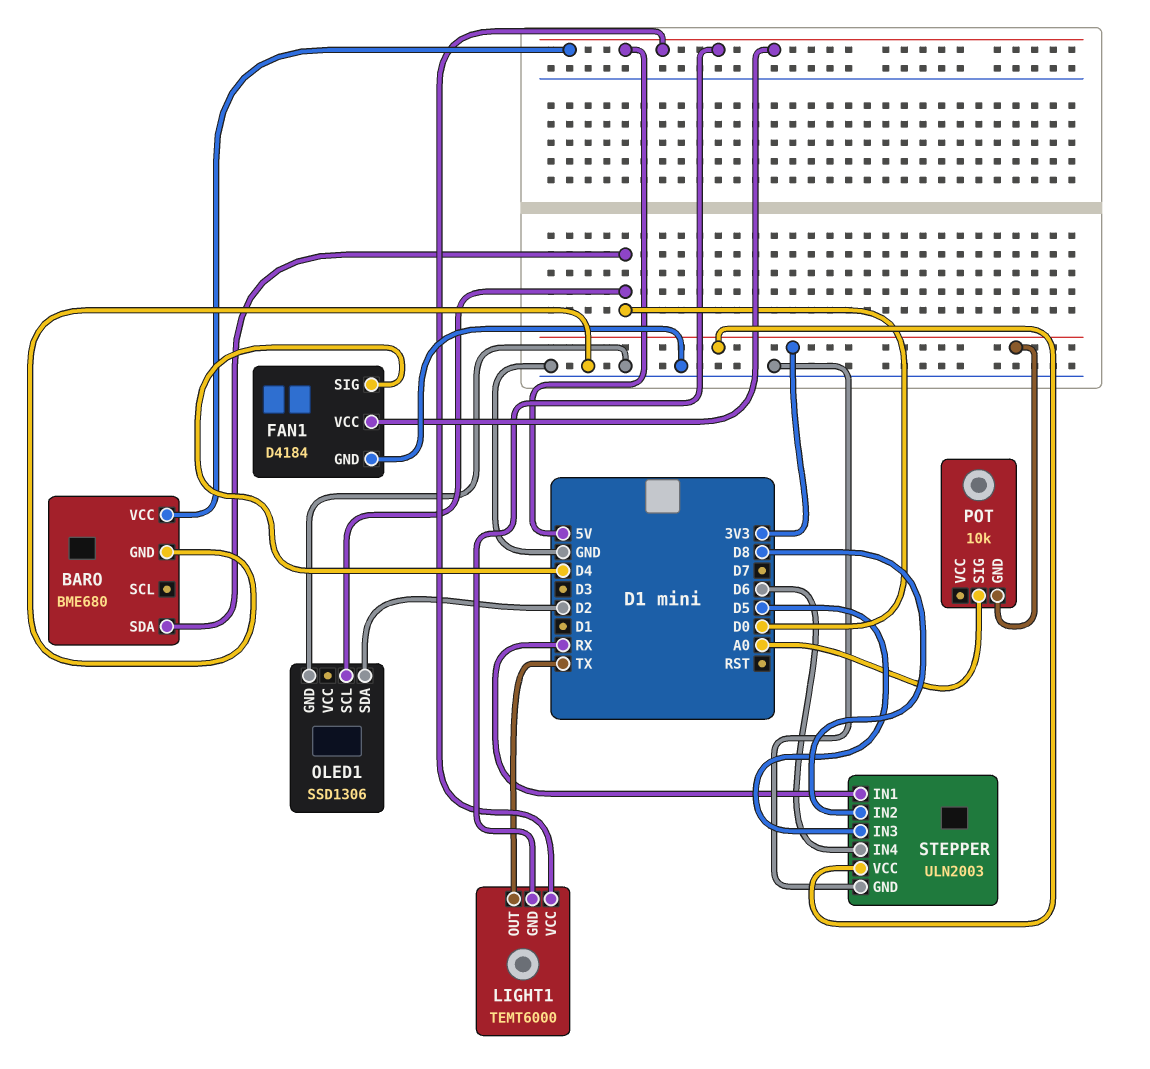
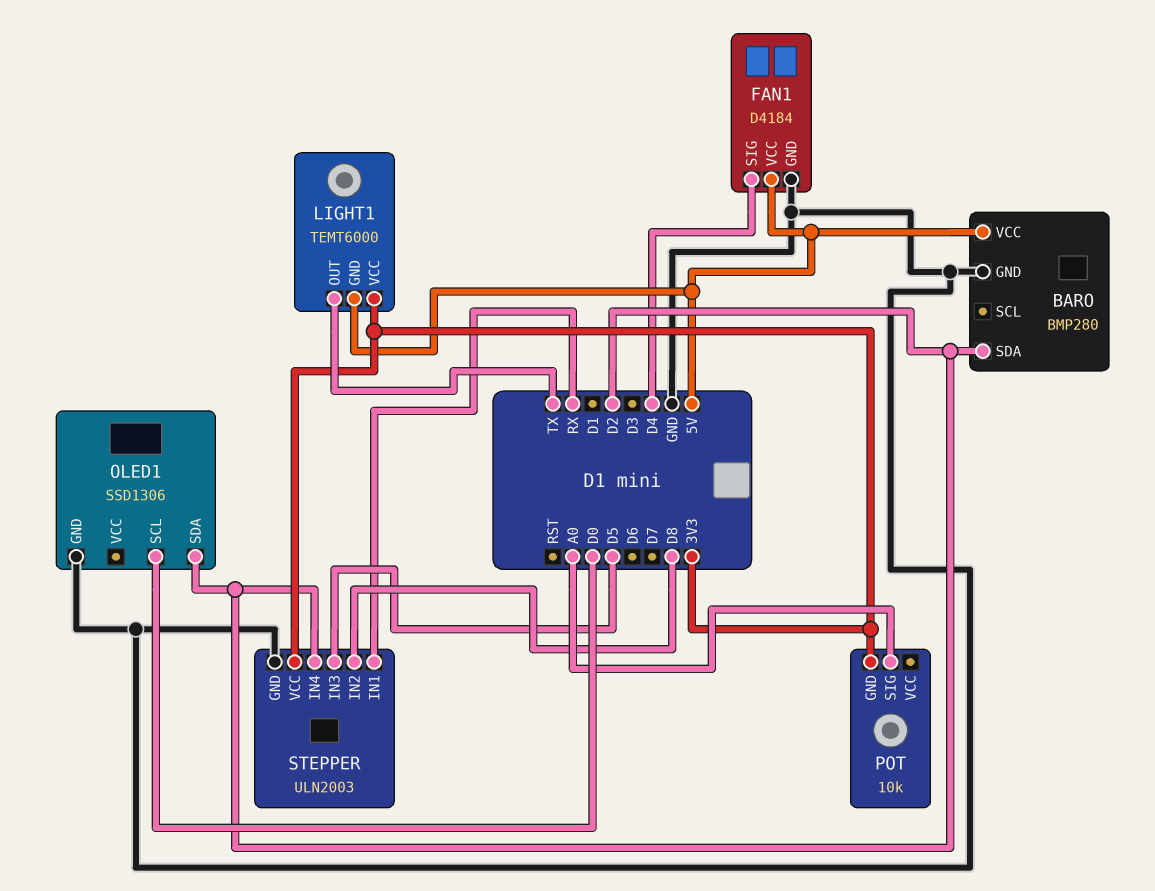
BARO: BME680 -> BMP280
BARO pin SDA: D0 -> D2
LIGHT1 pin VCC: 5V -> 3V3
STEPPER pin IN4: D6 -> D2

